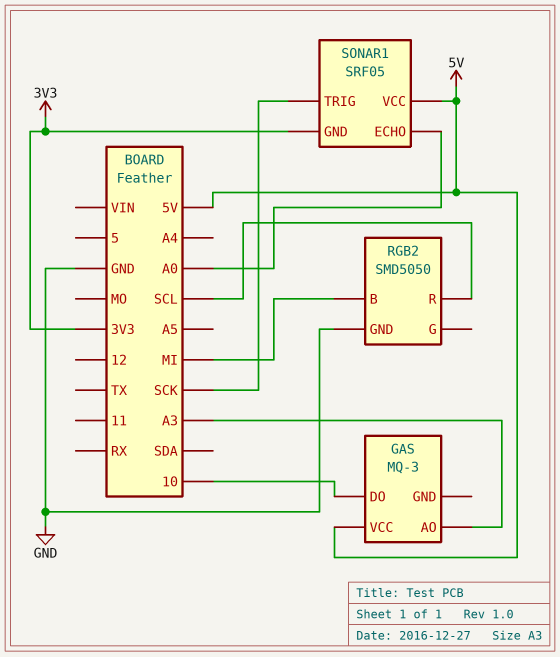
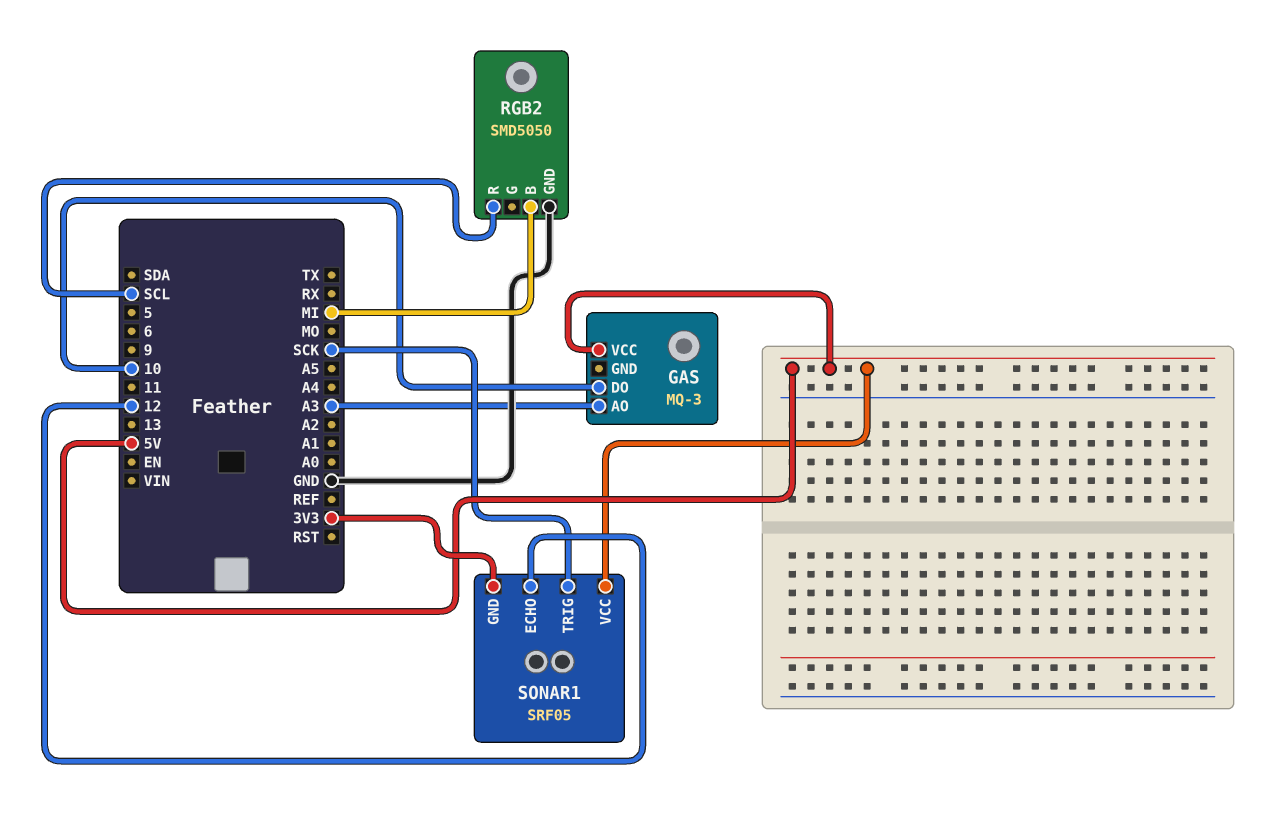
SONAR1 pin ECHO: A0 -> 12

